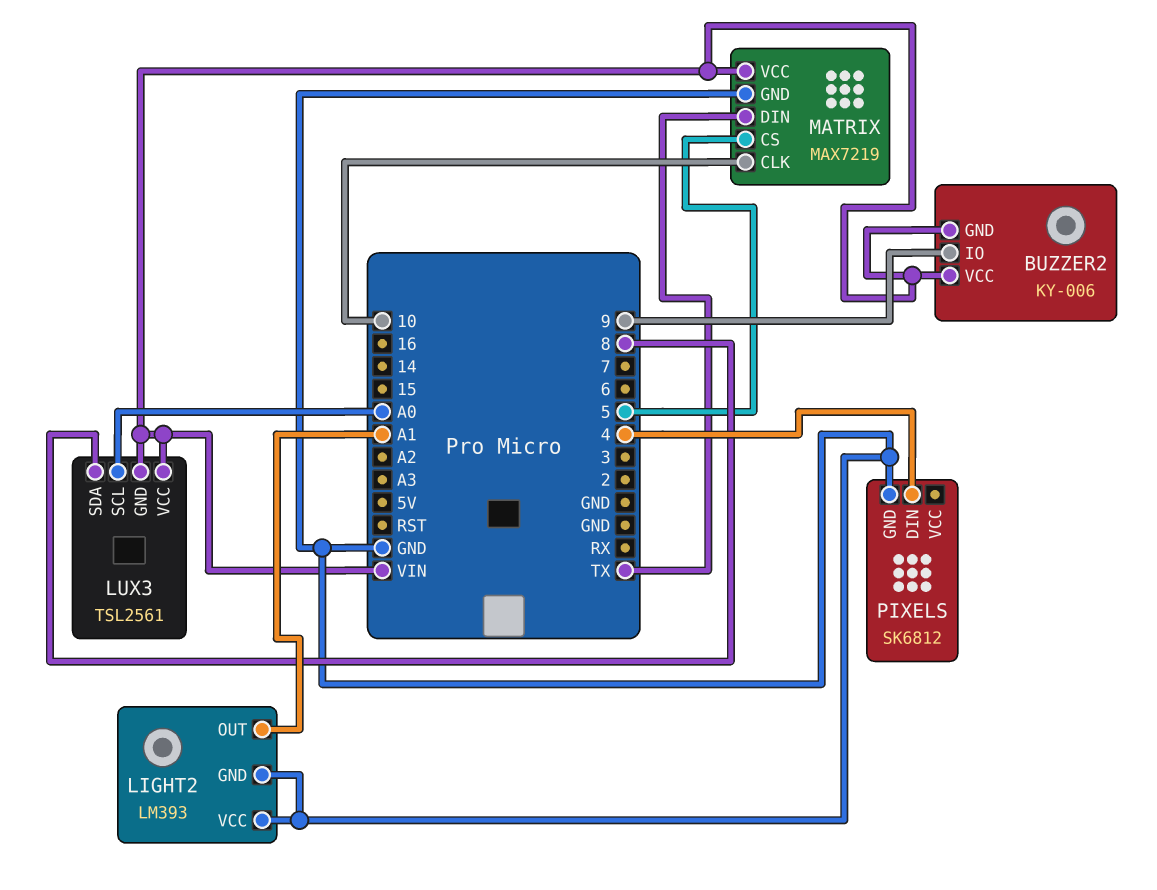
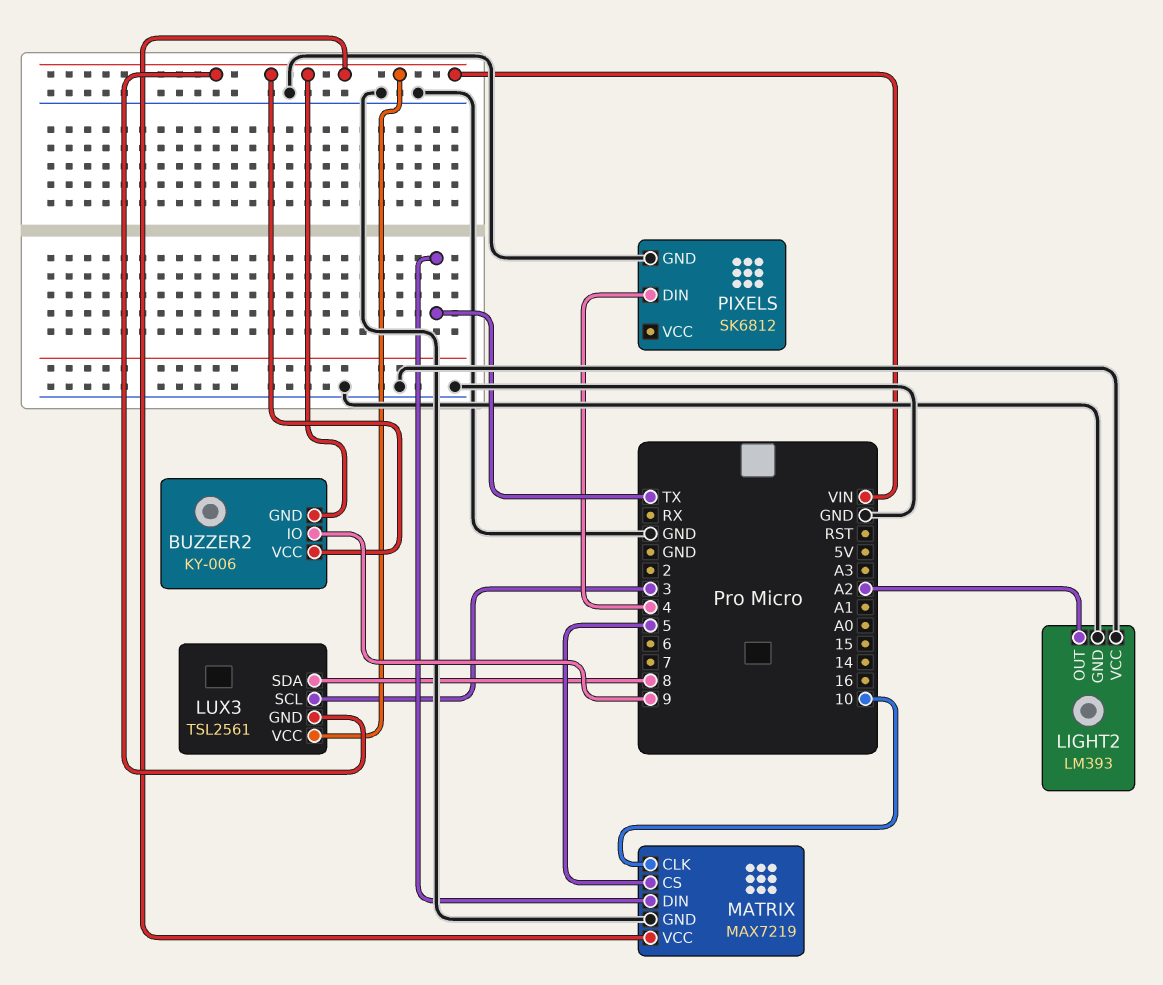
LIGHT2 pin OUT: A1 -> A2
LUX3 pin SCL: A0 -> 3

